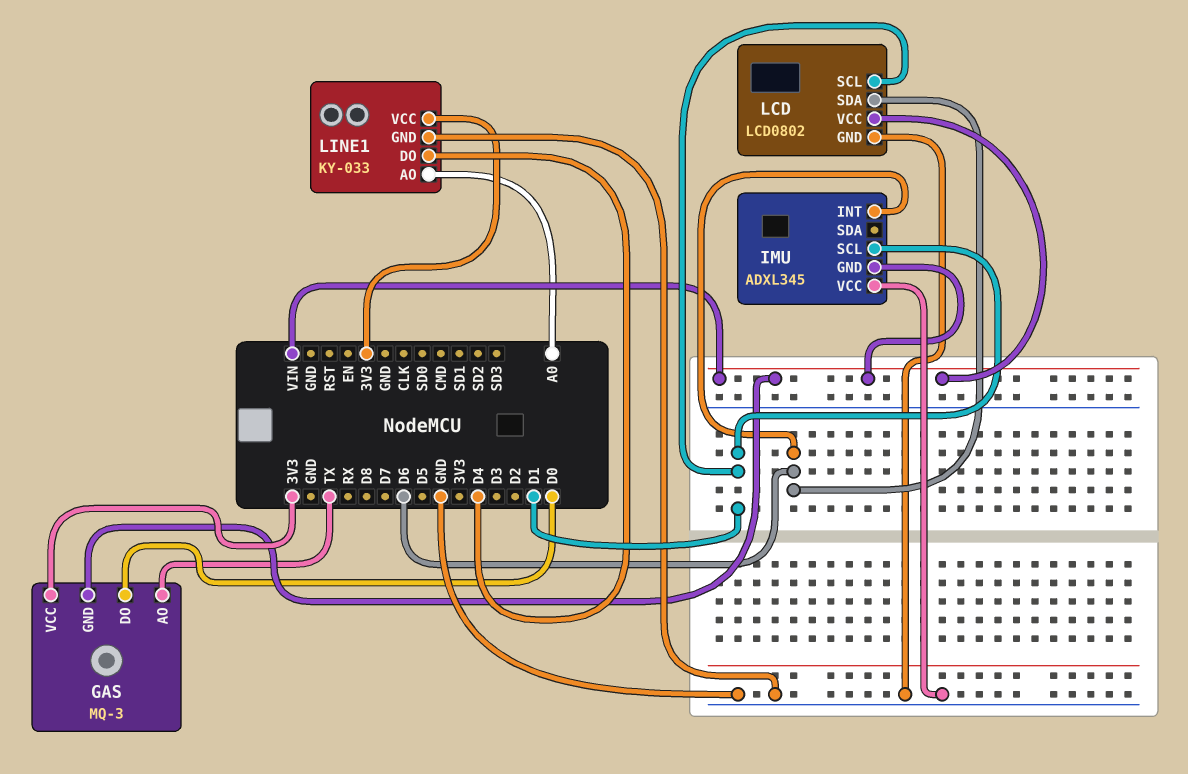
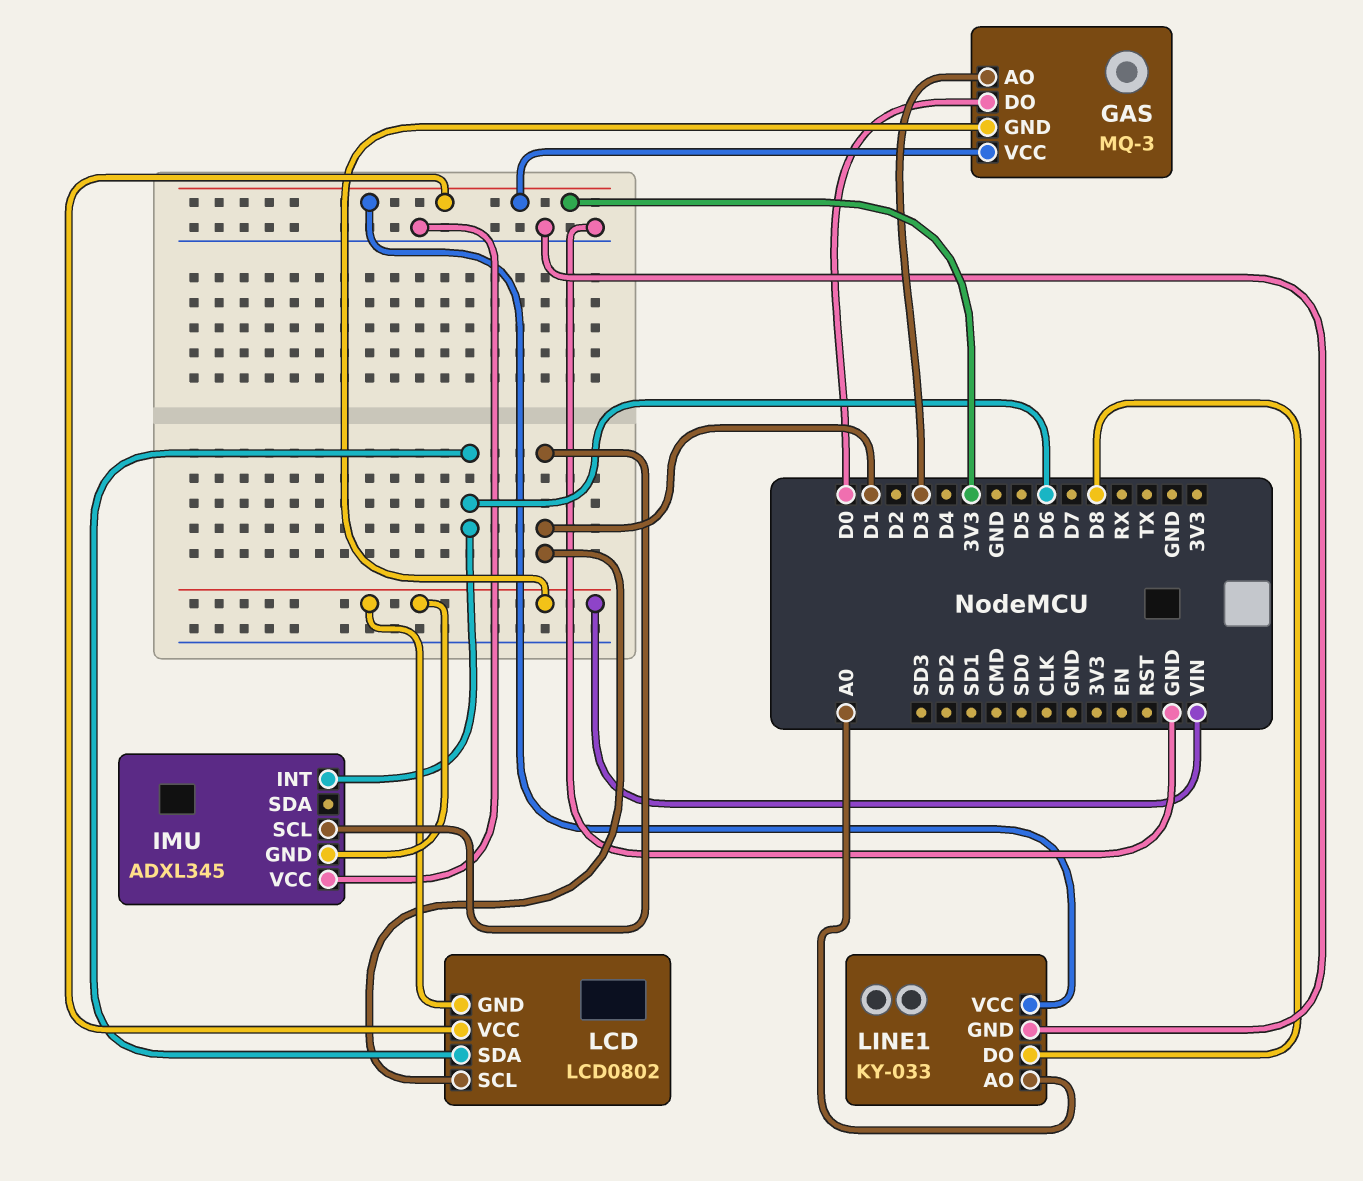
GAS pin AO: TX -> D3
LCD pin GND: GND -> VIN
LCD pin VCC: VIN -> 3V3
LINE1 pin DO: D4 -> D8

